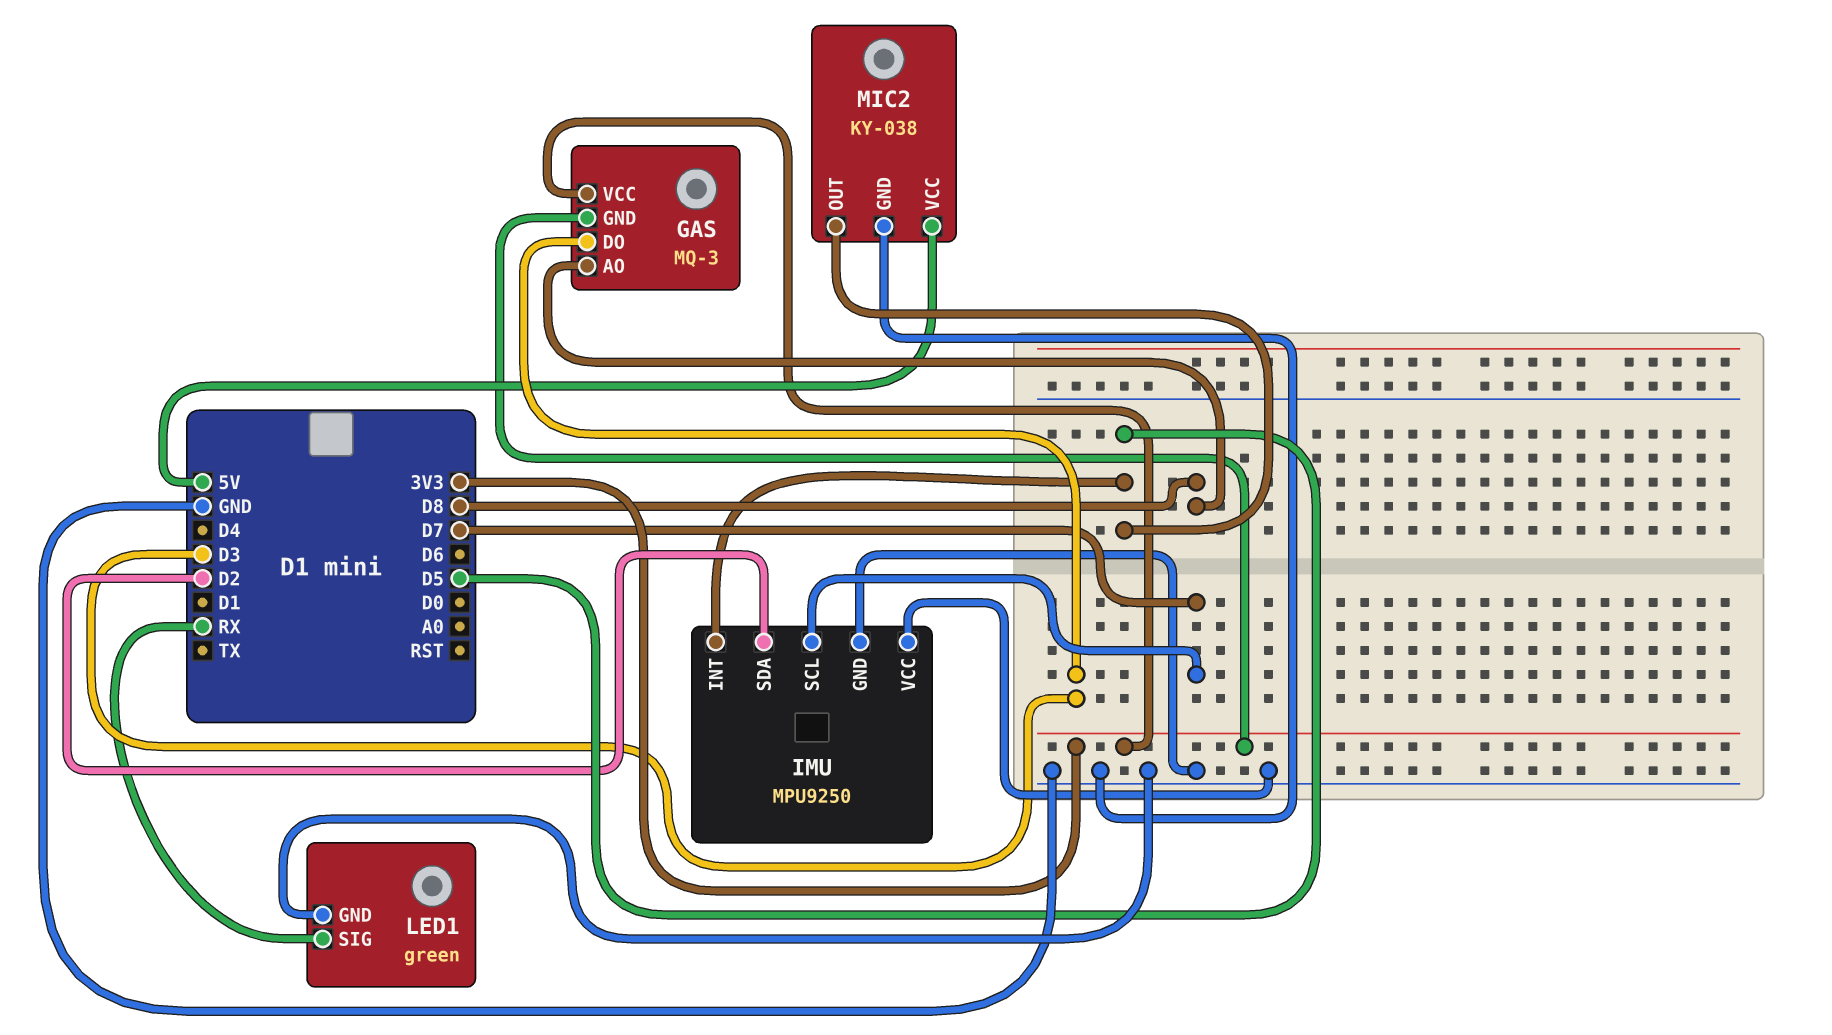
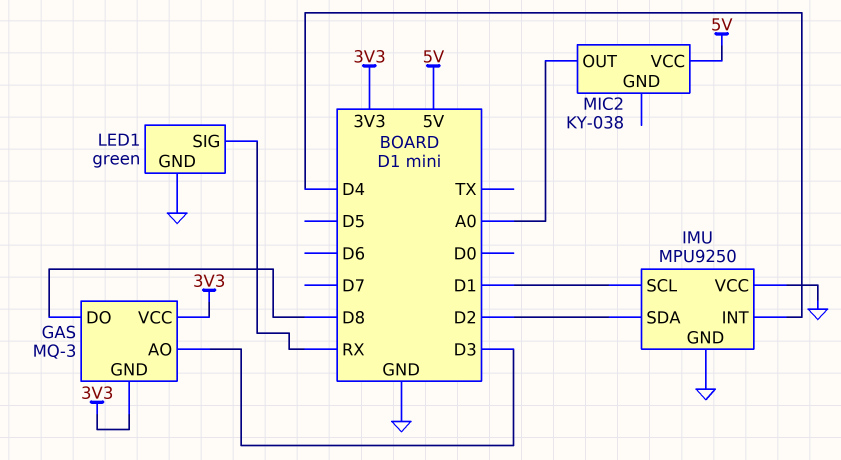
GAS pin AO: D8 -> D3
GAS pin DO: D3 -> D8
IMU pin INT: D5 -> D4
IMU pin SCL: D7 -> D1
MIC2 pin GND: GND -> none
MIC2 pin OUT: D5 -> A0

